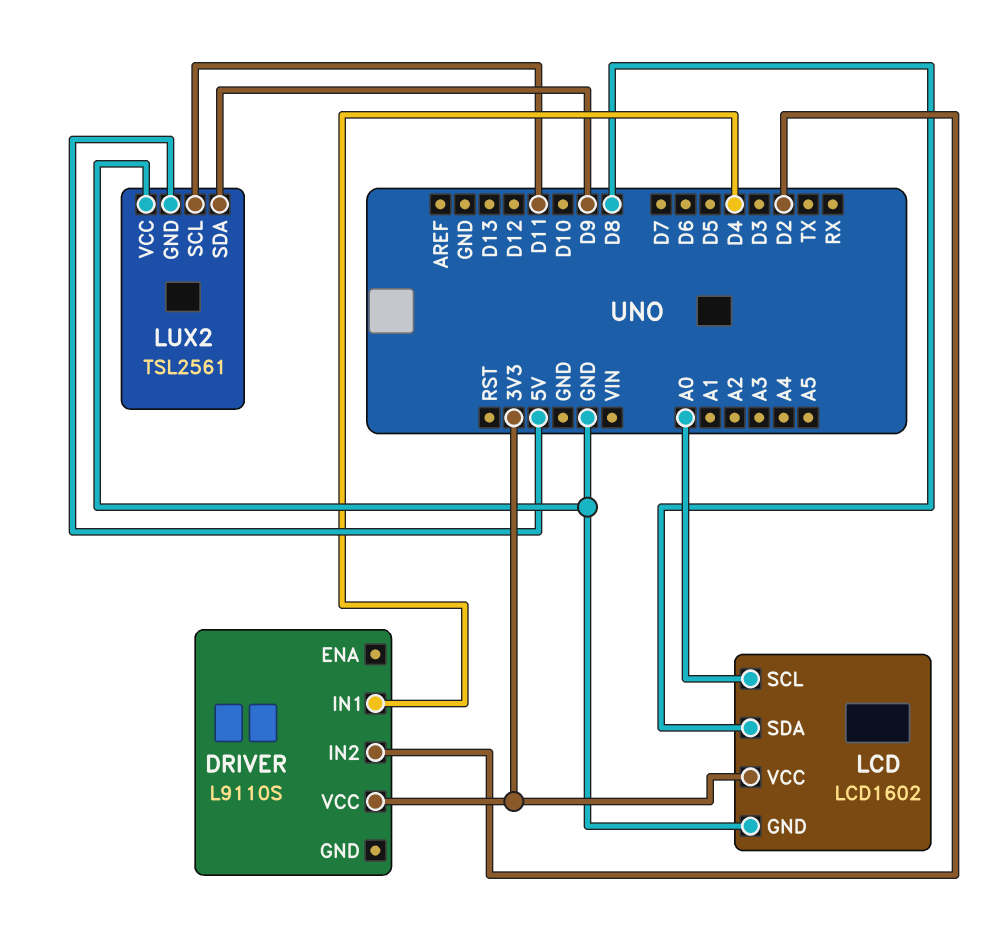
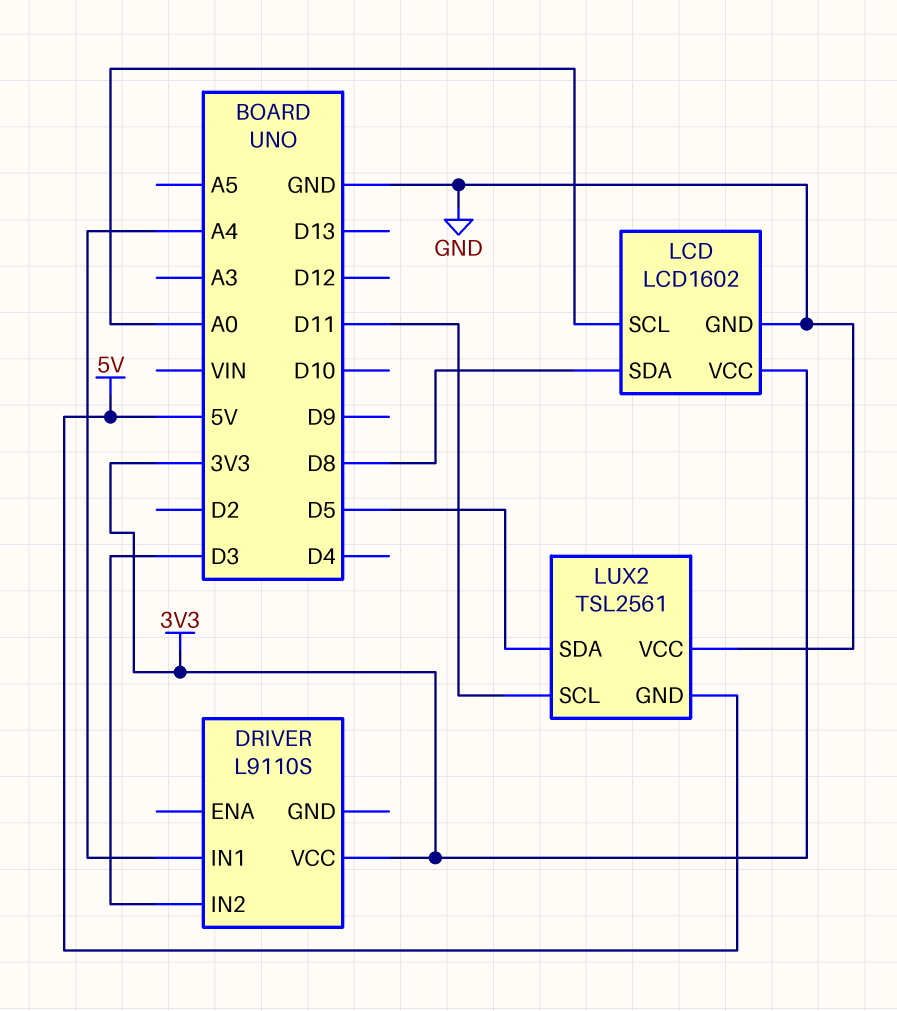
DRIVER pin IN1: D4 -> A4
DRIVER pin IN2: D2 -> D3
LUX2 pin SDA: D9 -> D5

